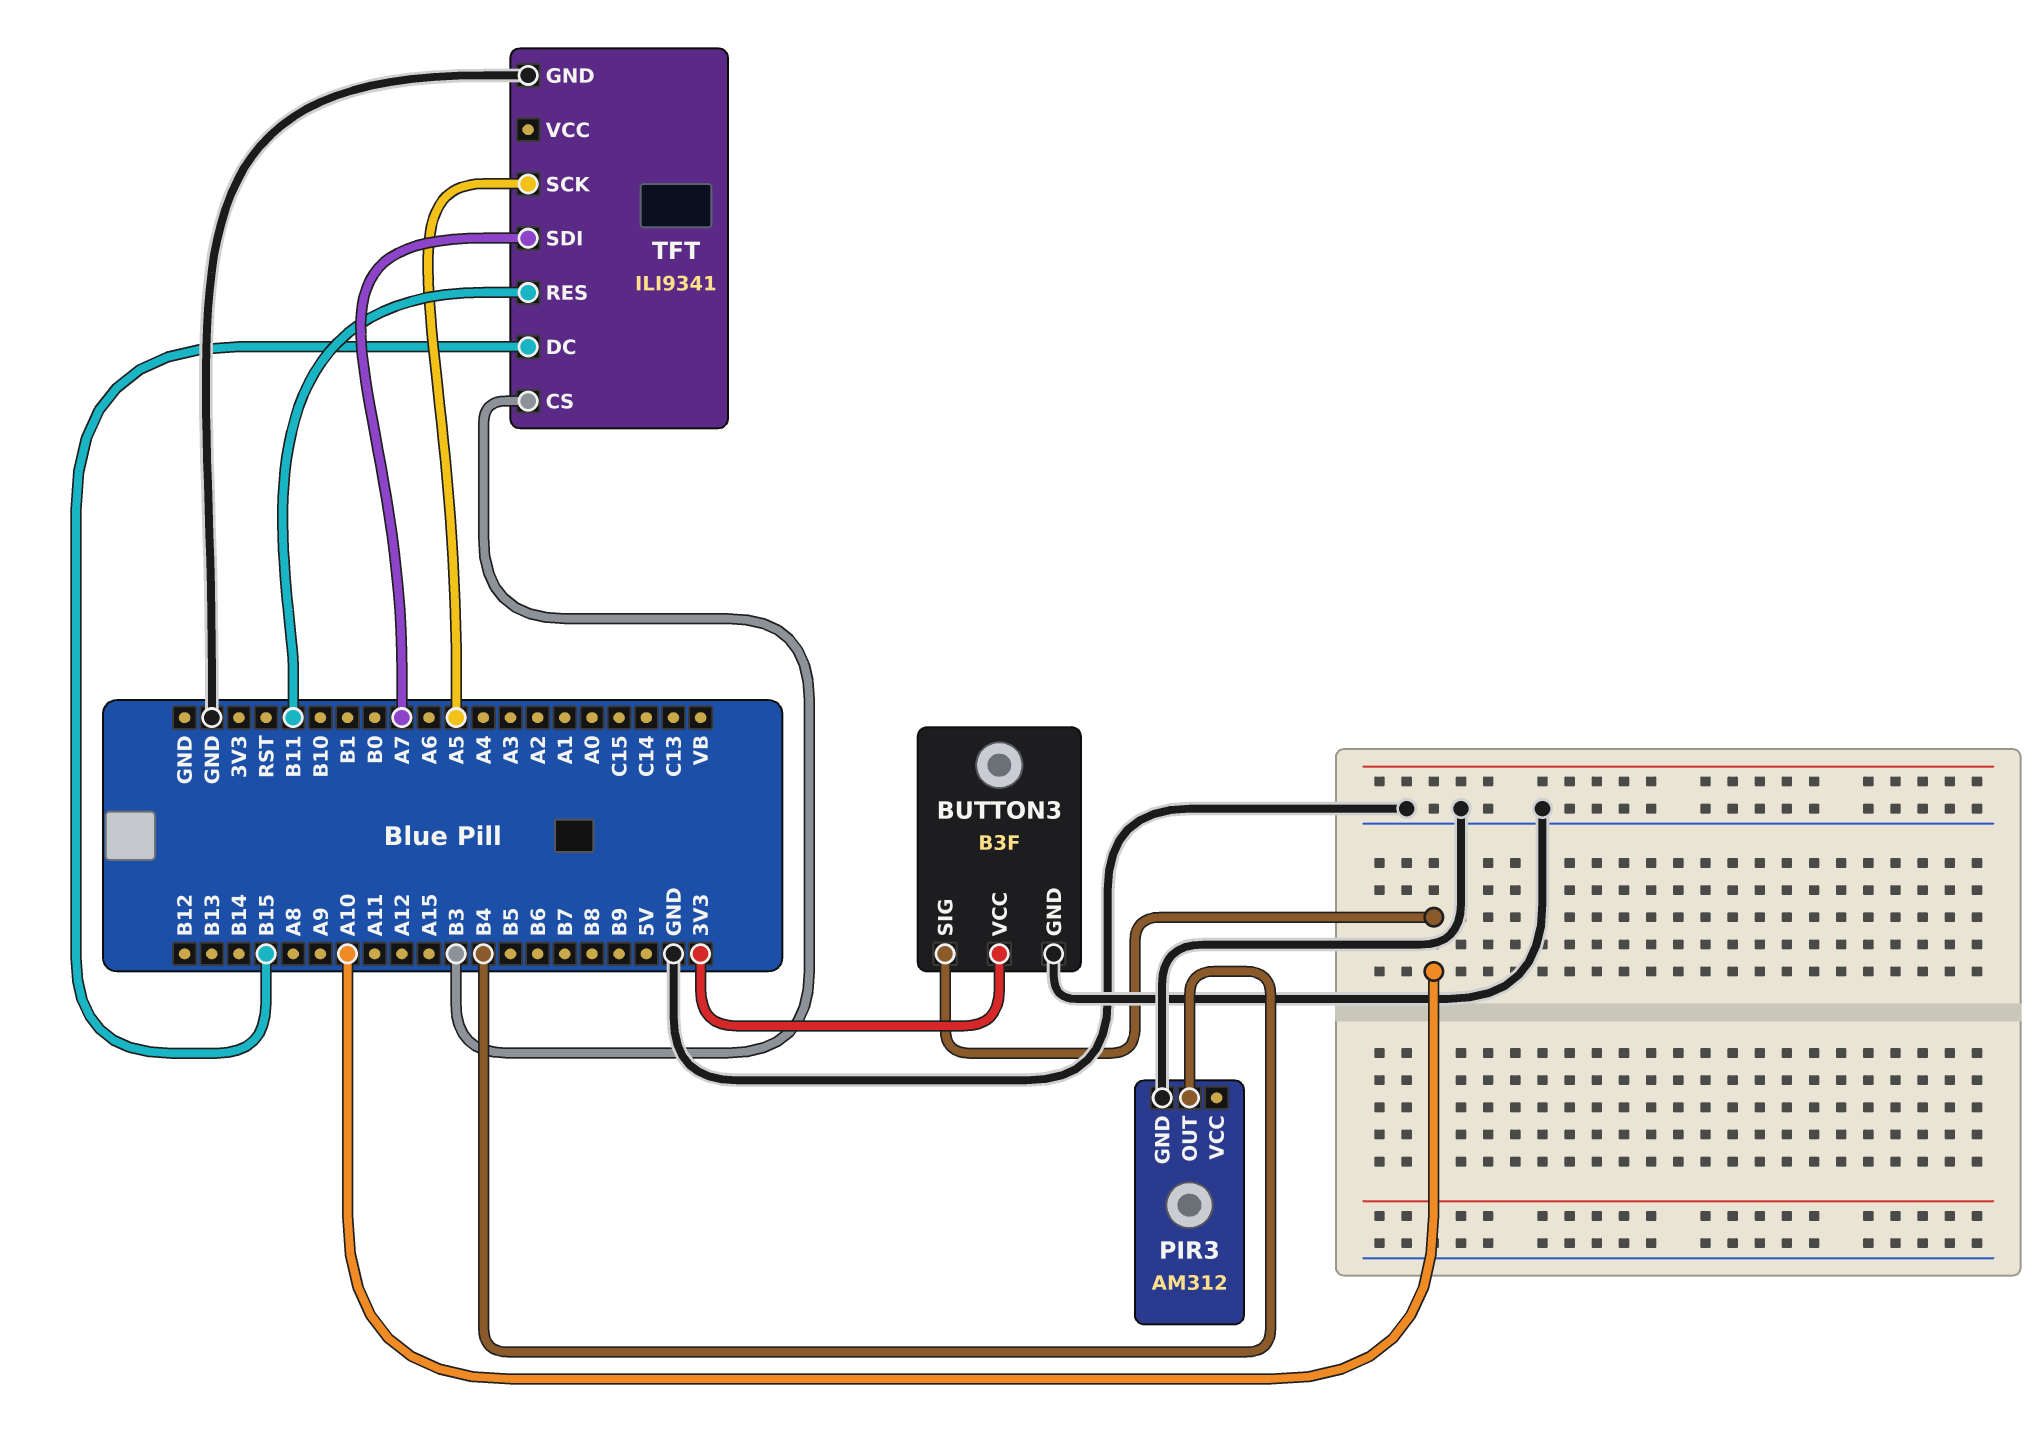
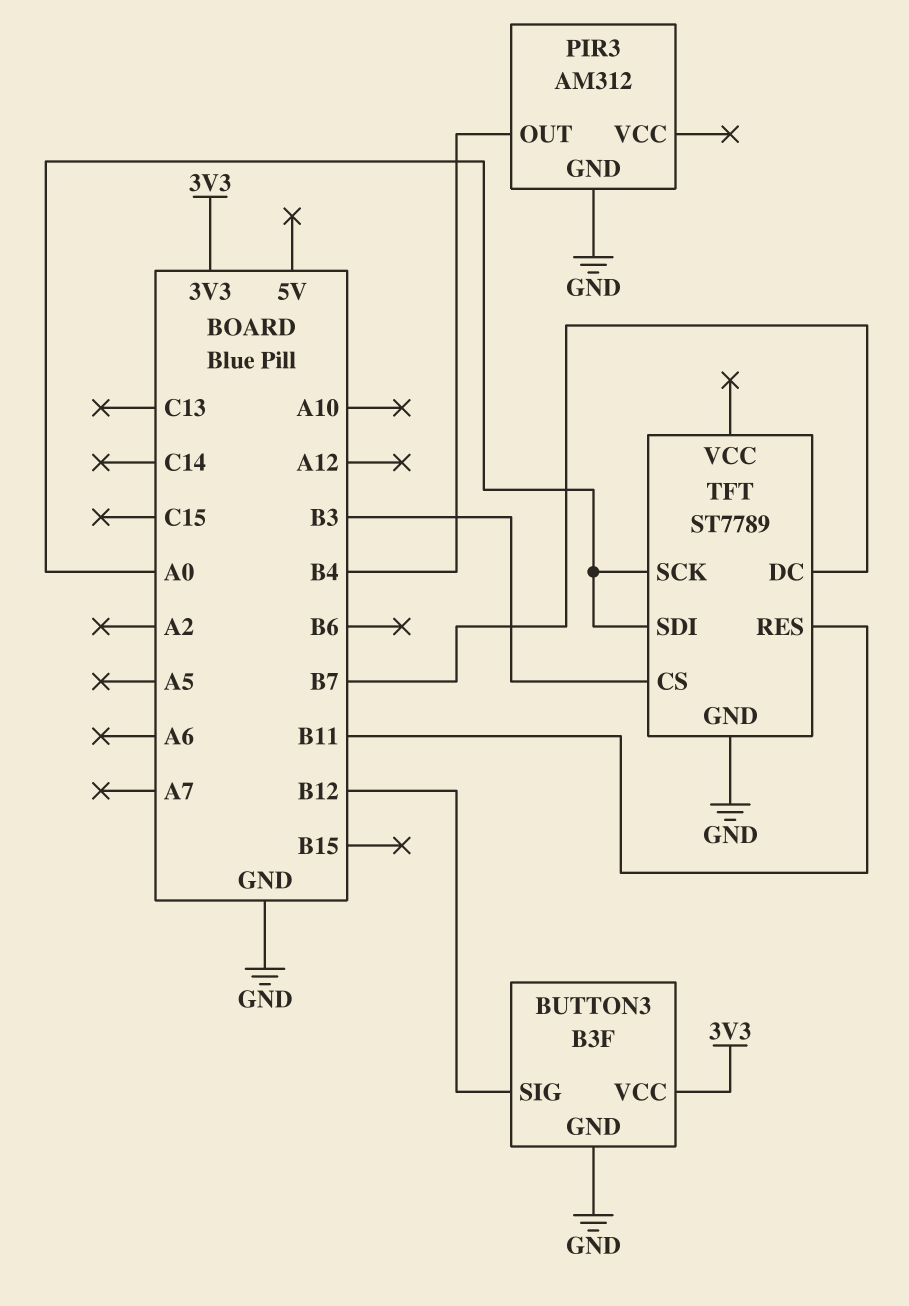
BUTTON3 pin SIG: A10 -> B12
TFT: ILI9341 -> ST7789
TFT pin DC: B15 -> B7
TFT pin SCK: A5 -> A0
TFT pin SDI: A7 -> A0

